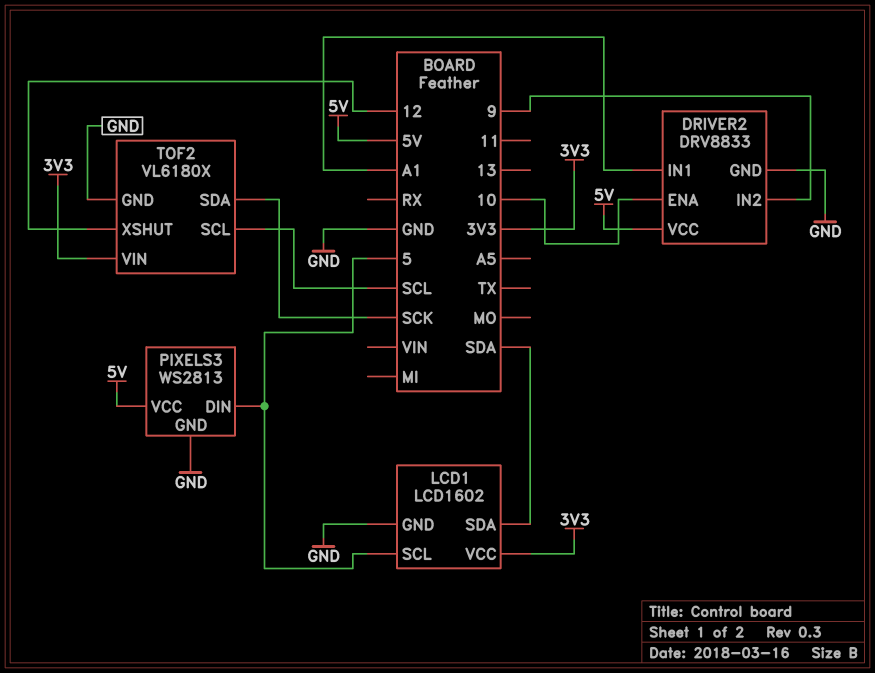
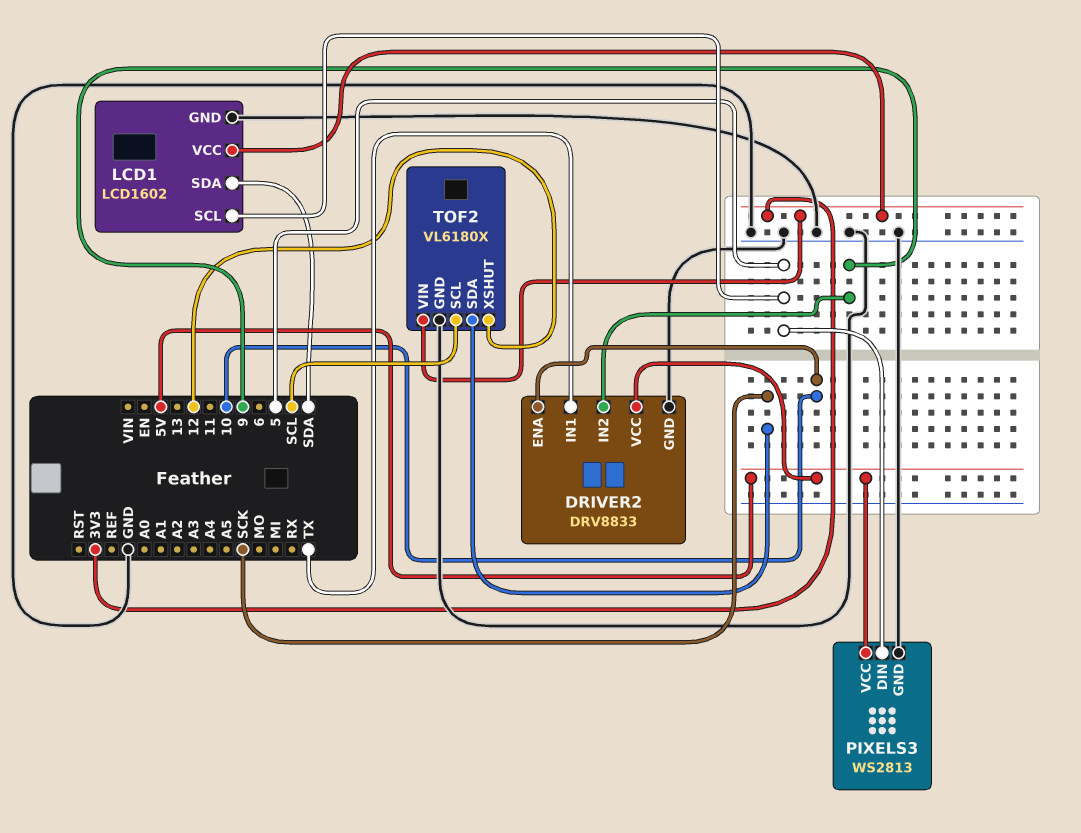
DRIVER2 pin IN1: A1 -> TX

